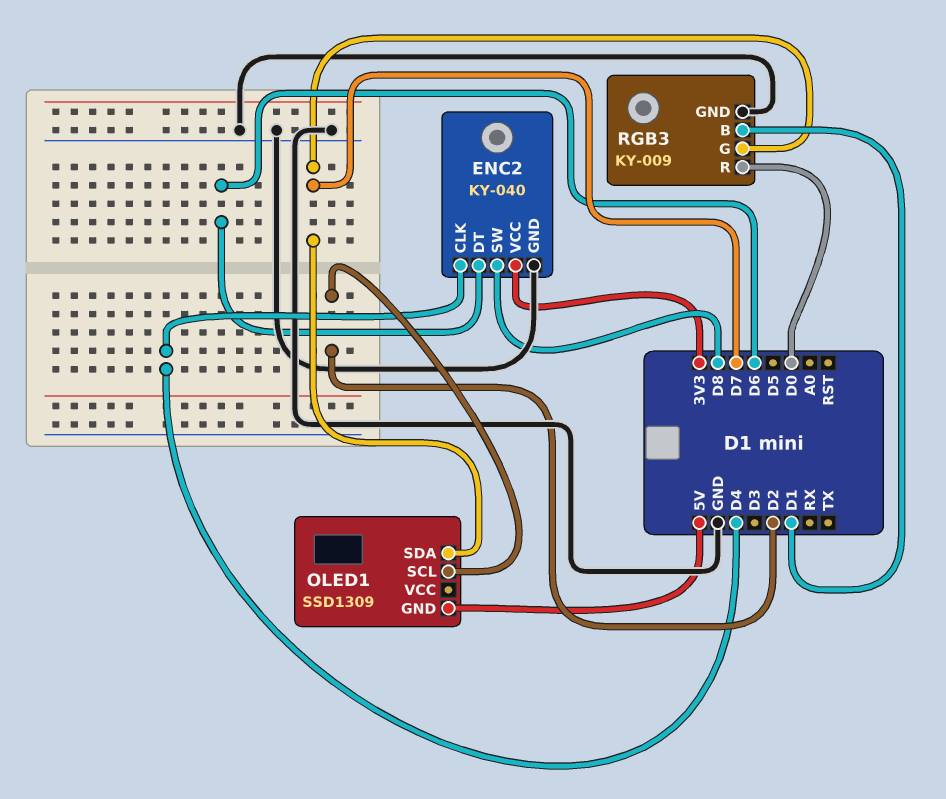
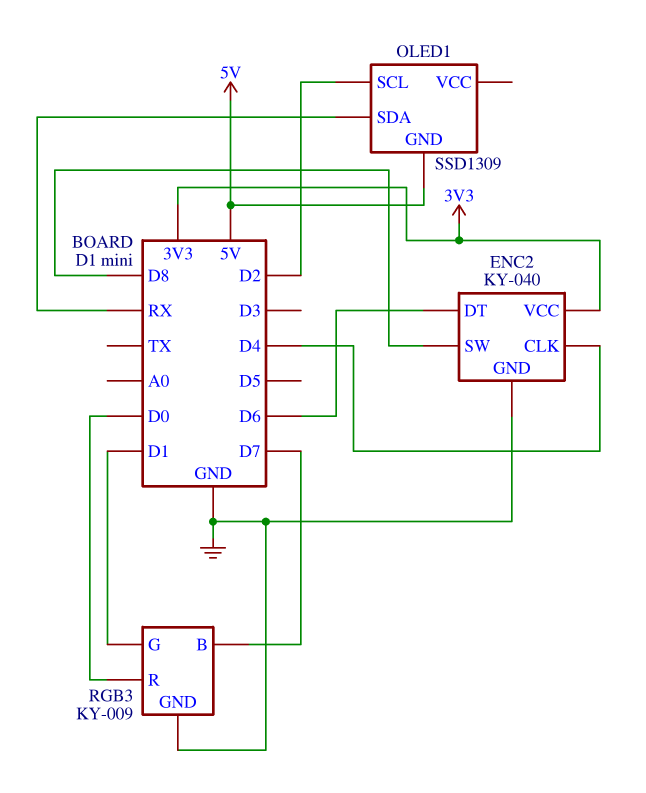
OLED1 pin SDA: D7 -> RX
RGB3 pin B: D1 -> D7
RGB3 pin G: D7 -> D1

